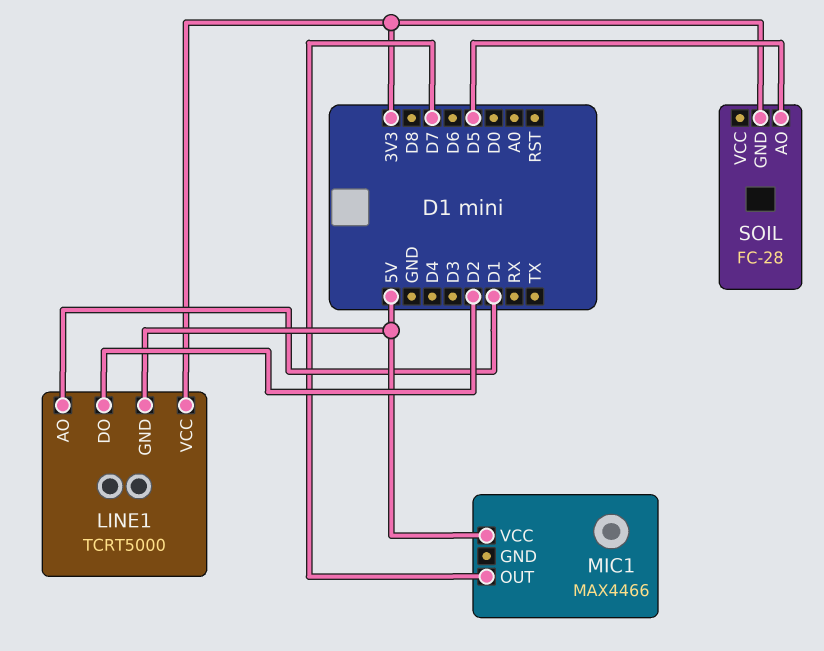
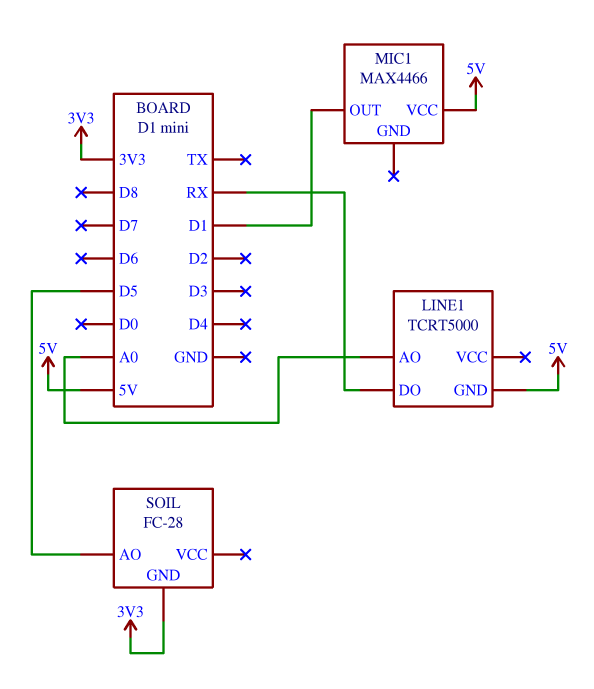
LINE1 pin AO: D1 -> A0
LINE1 pin DO: D2 -> RX
LINE1 pin VCC: 3V3 -> none
MIC1 pin OUT: D7 -> D1

